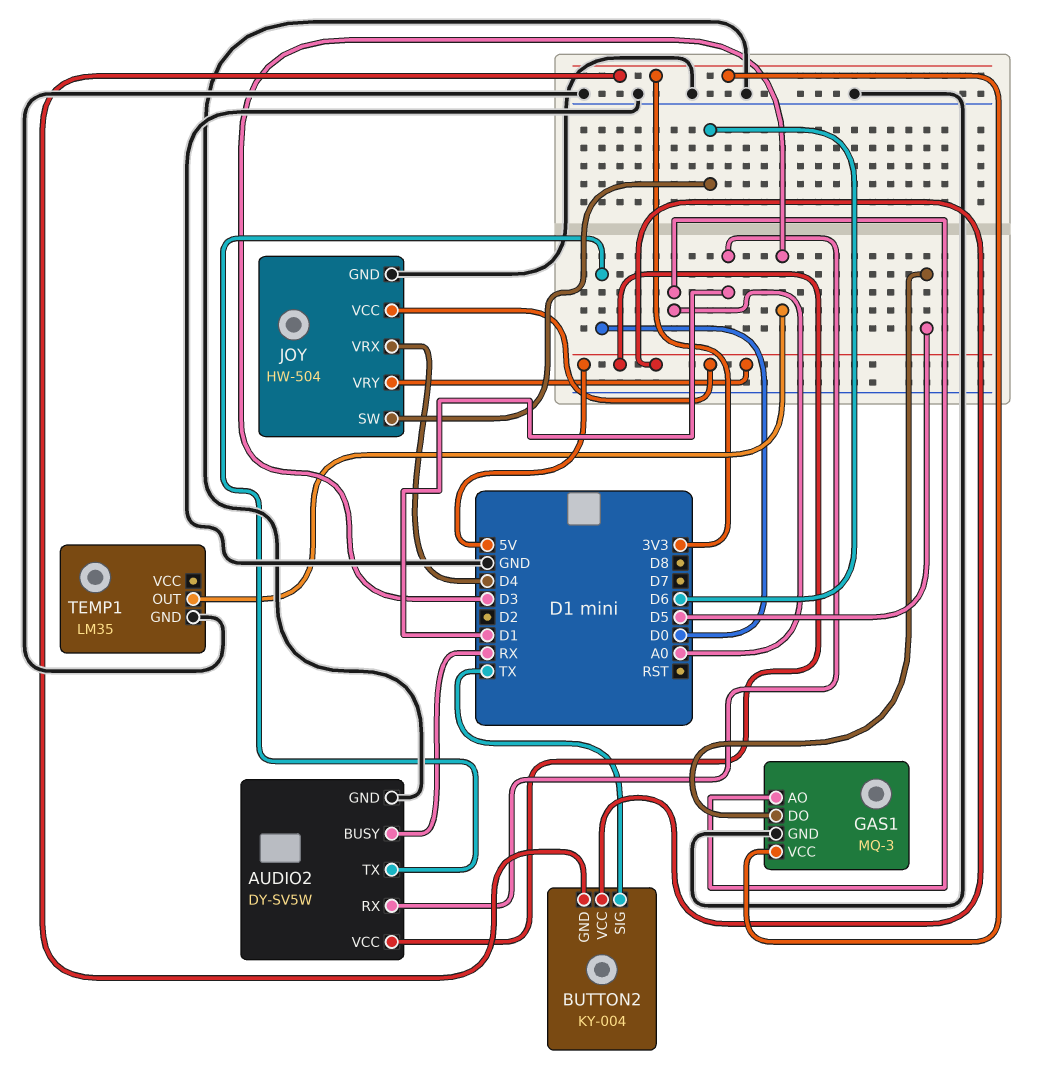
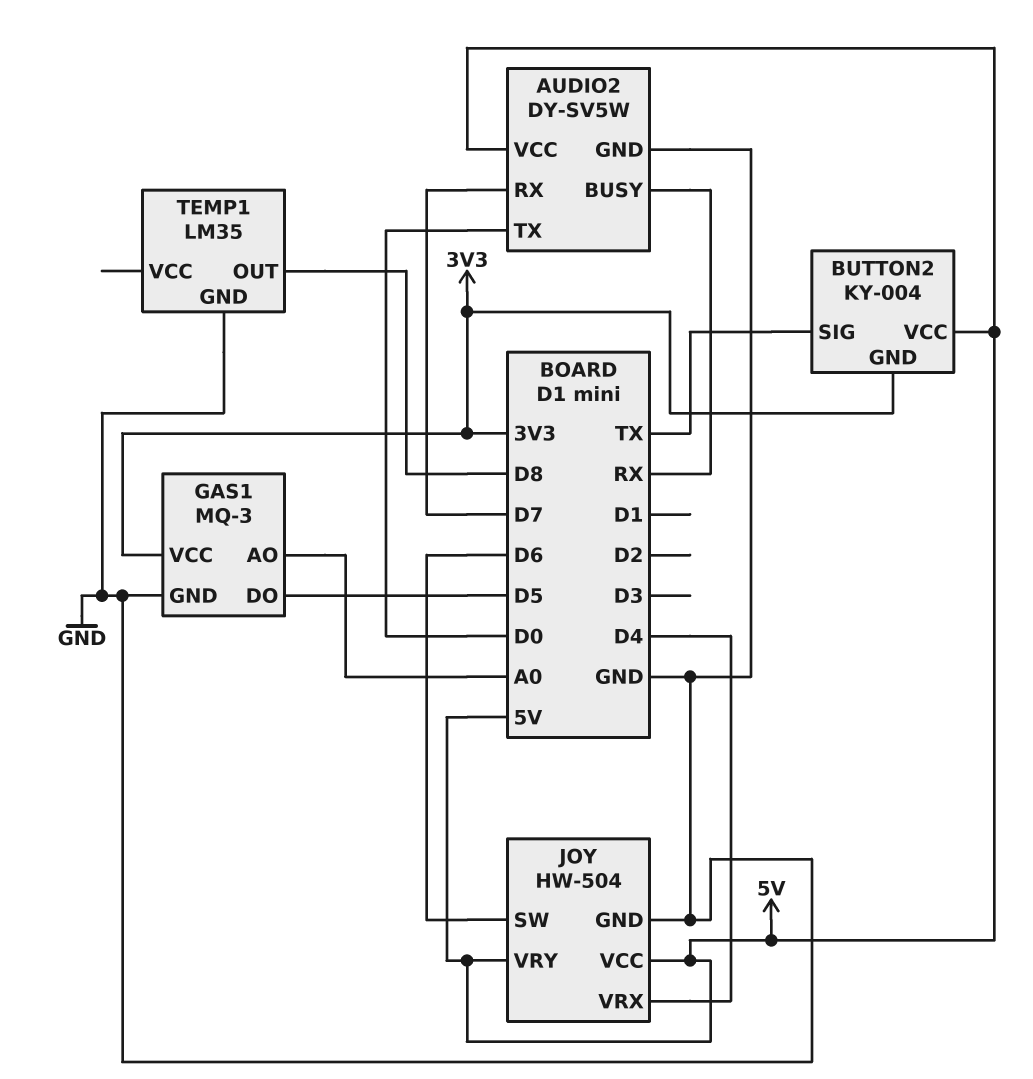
AUDIO2 pin RX: D1 -> D7
TEMP1 pin OUT: D3 -> D8

